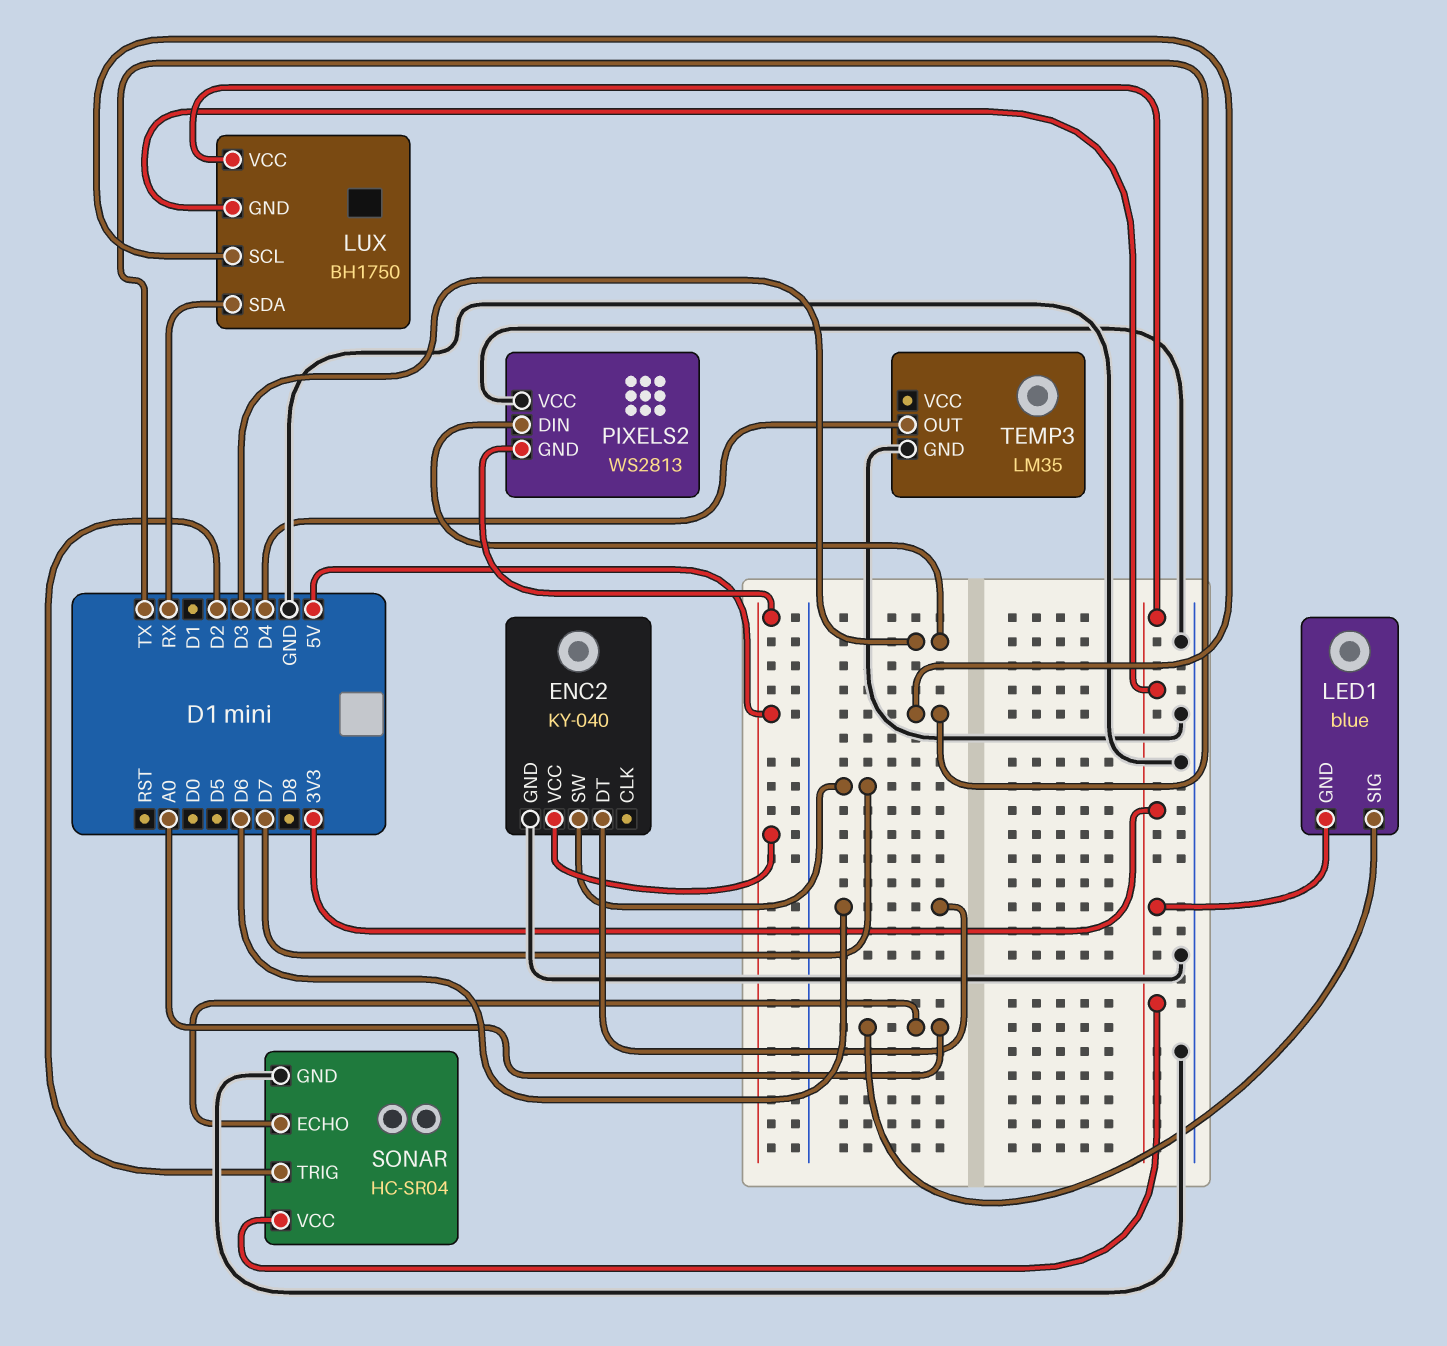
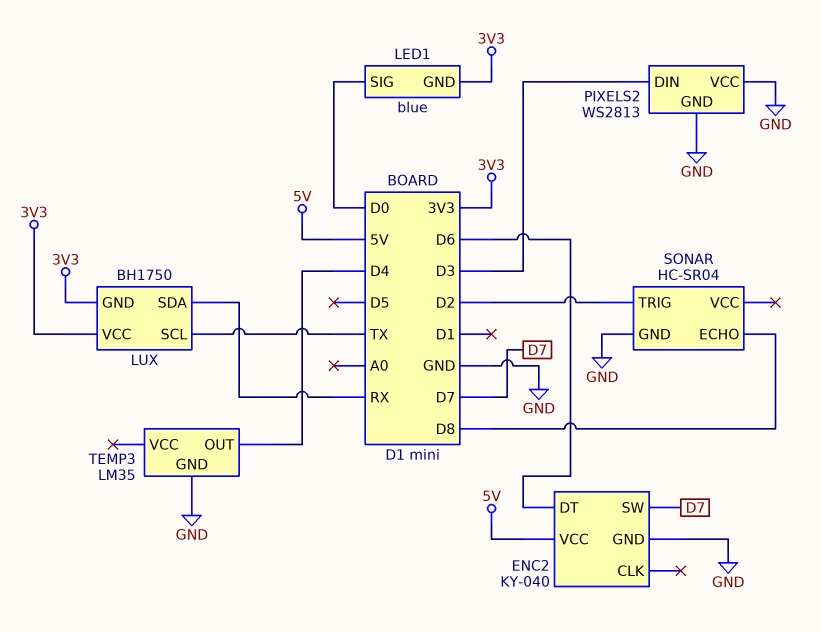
LED1 pin SIG: A0 -> D0
PIXELS2 pin GND: 5V -> GND
SONAR pin ECHO: A0 -> D8
SONAR pin VCC: 3V3 -> none

